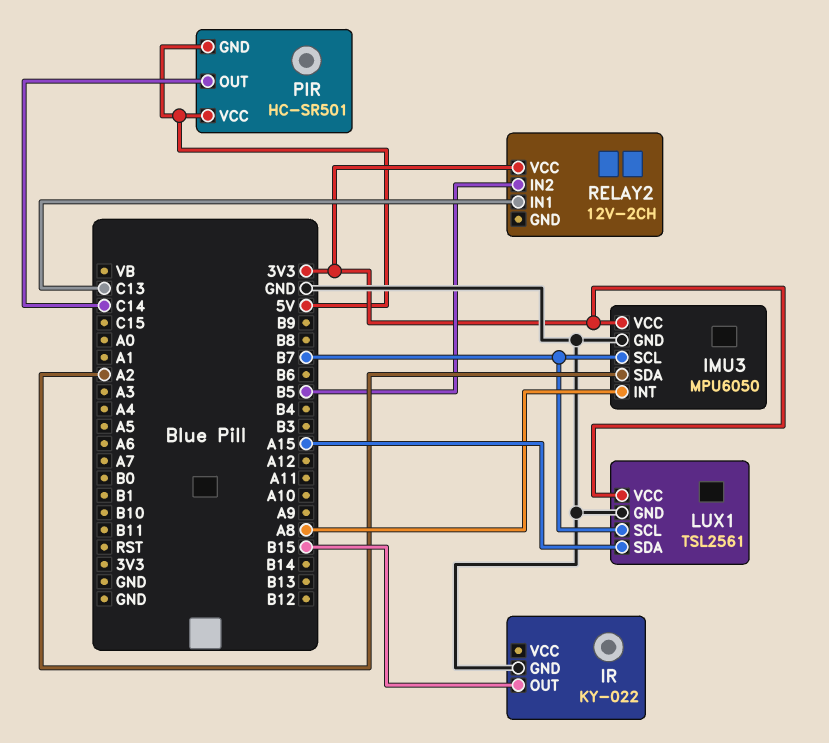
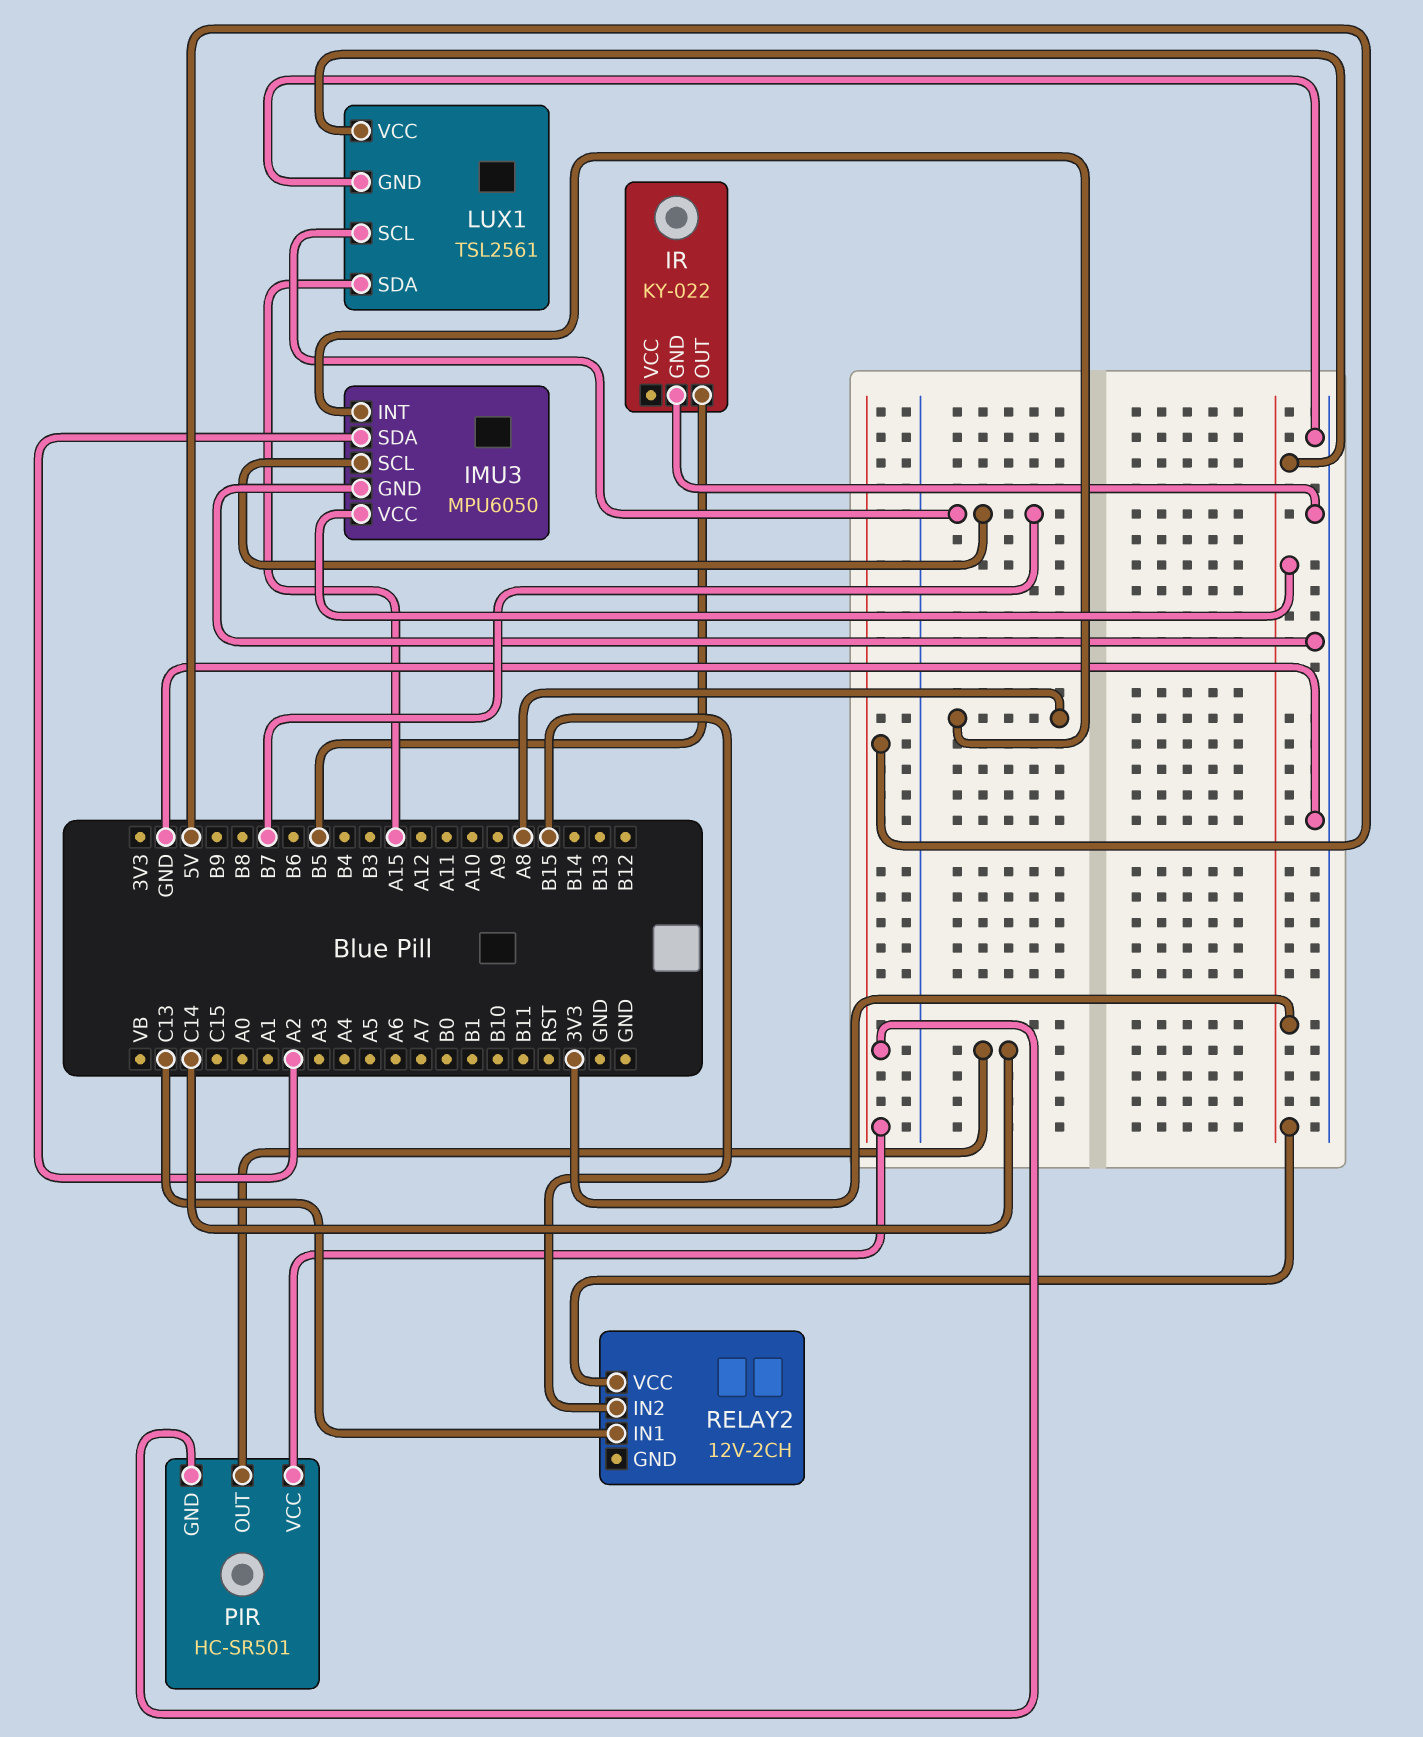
IR pin OUT: B15 -> B5
RELAY2 pin IN2: B5 -> B15

